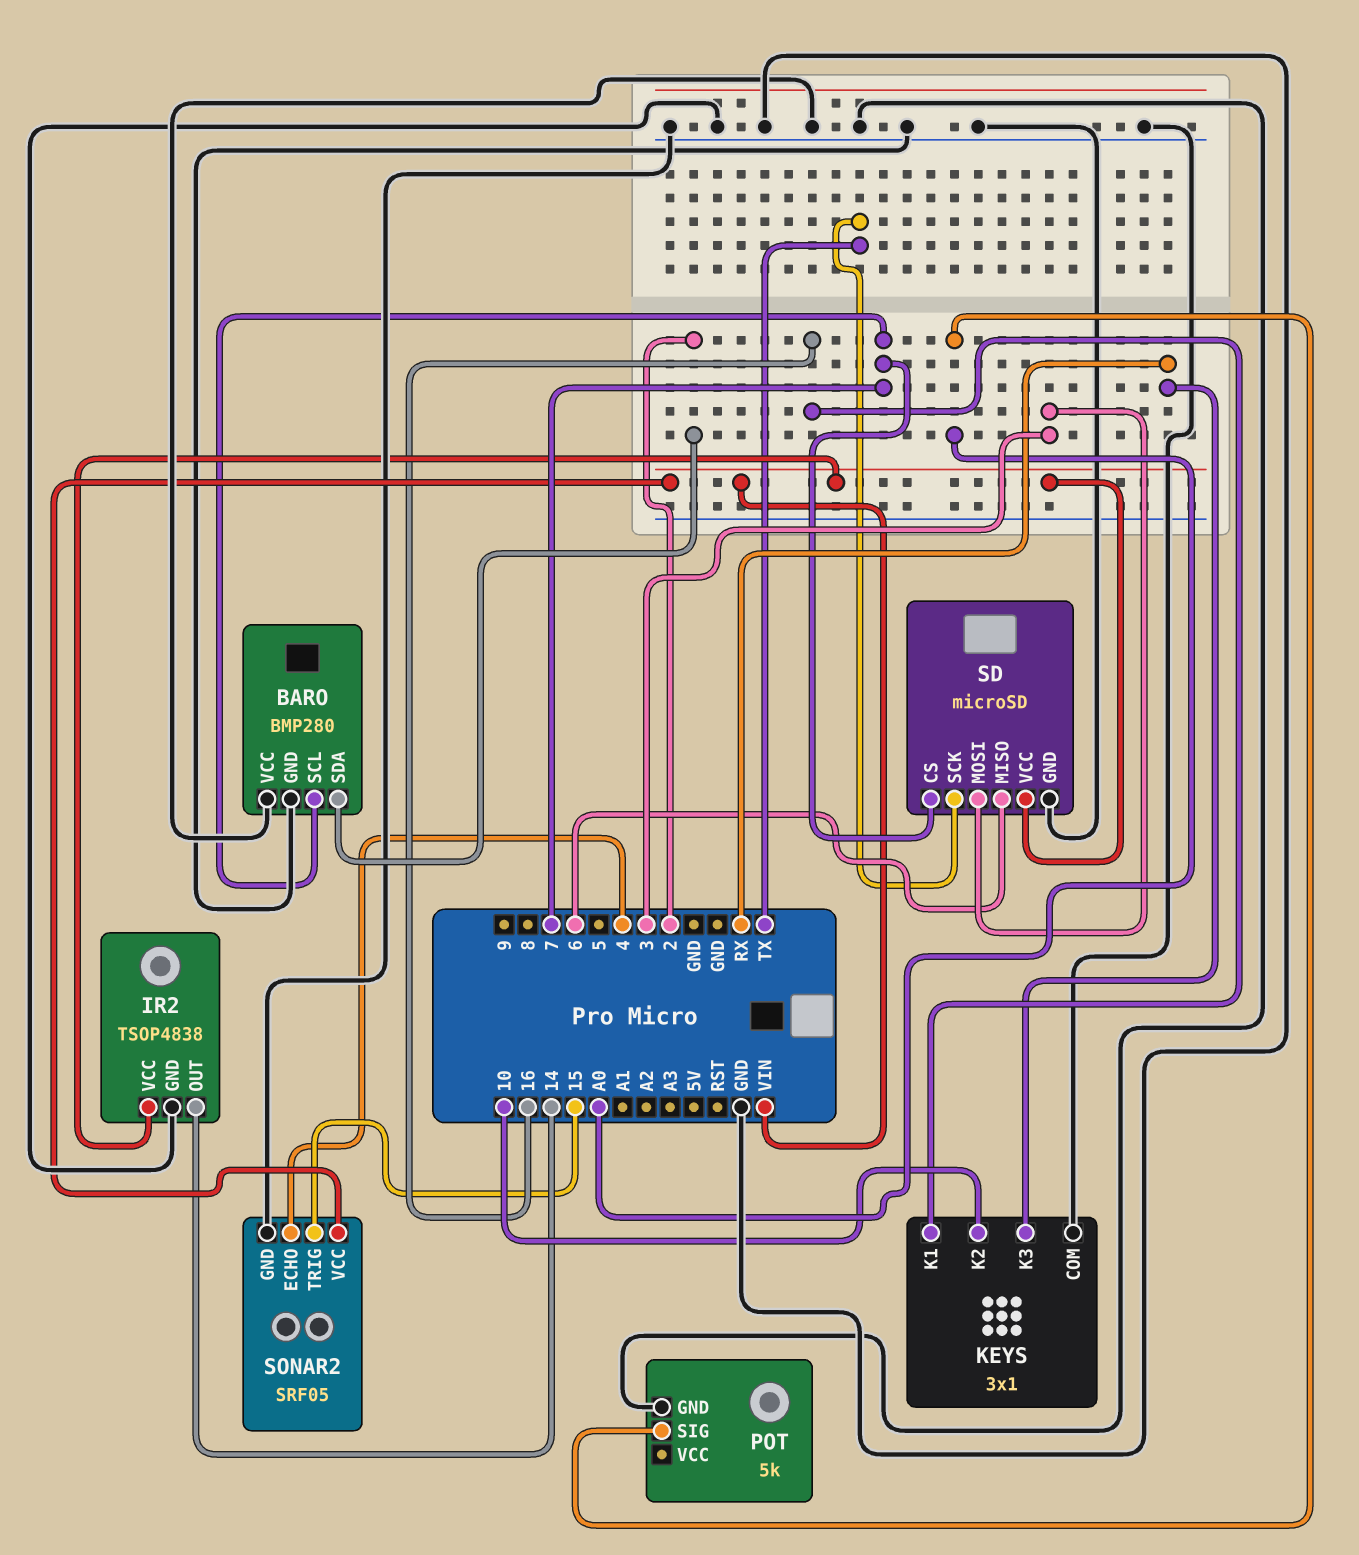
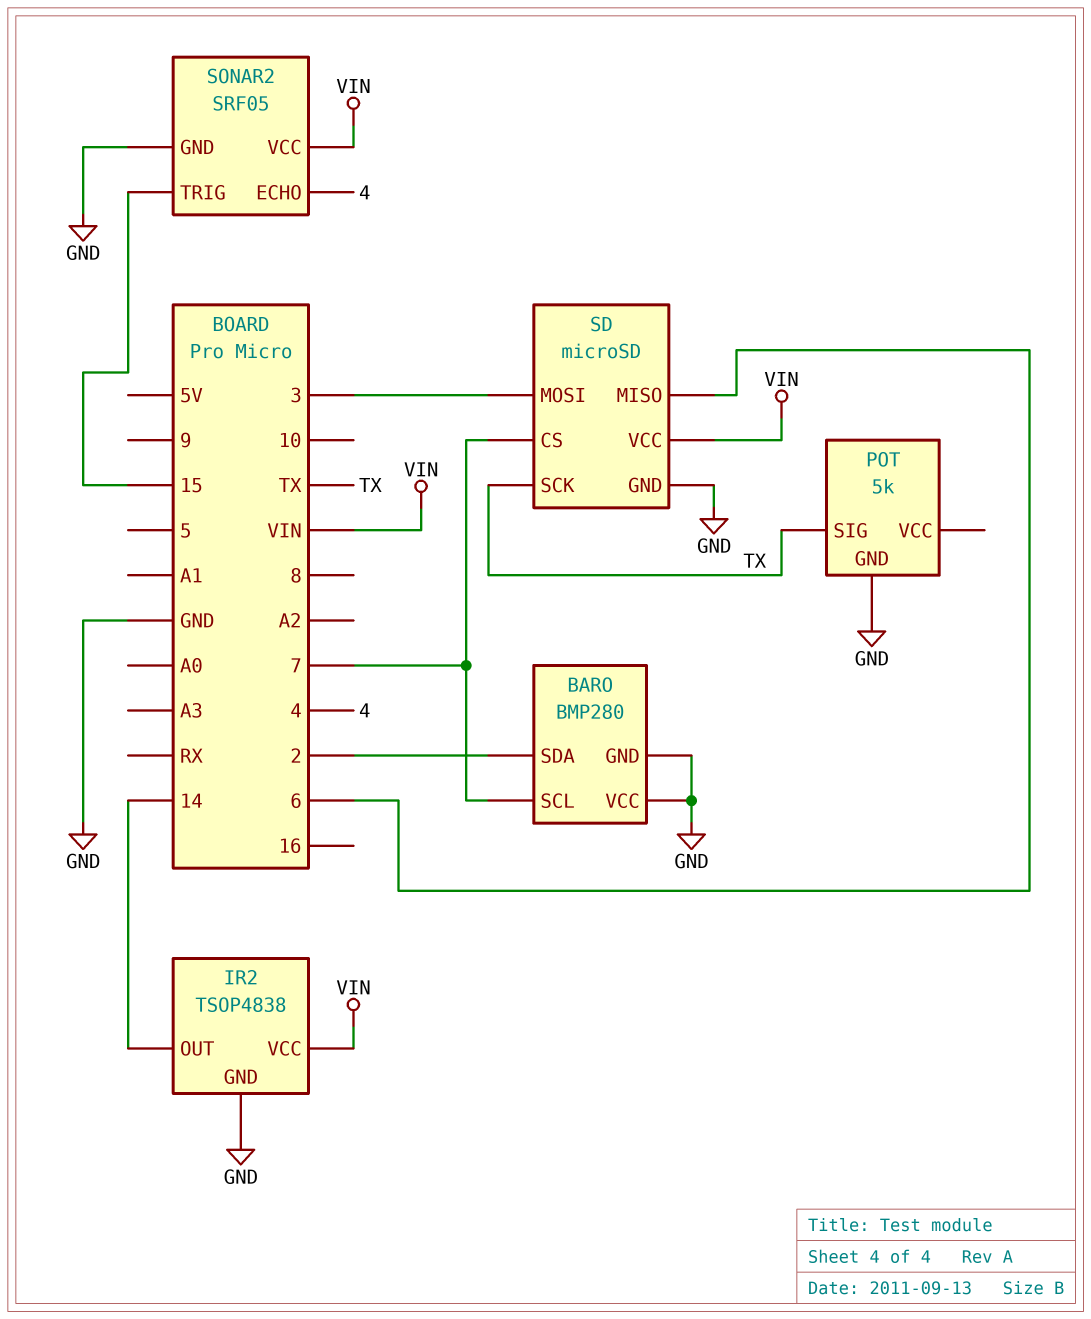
KEYS: 3x1 -> none
KEYS pin COM: GND -> none
KEYS pin K1: 16 -> none
KEYS pin K2: 10 -> none
KEYS pin K3: RX -> none
POT pin SIG: A0 -> TX

